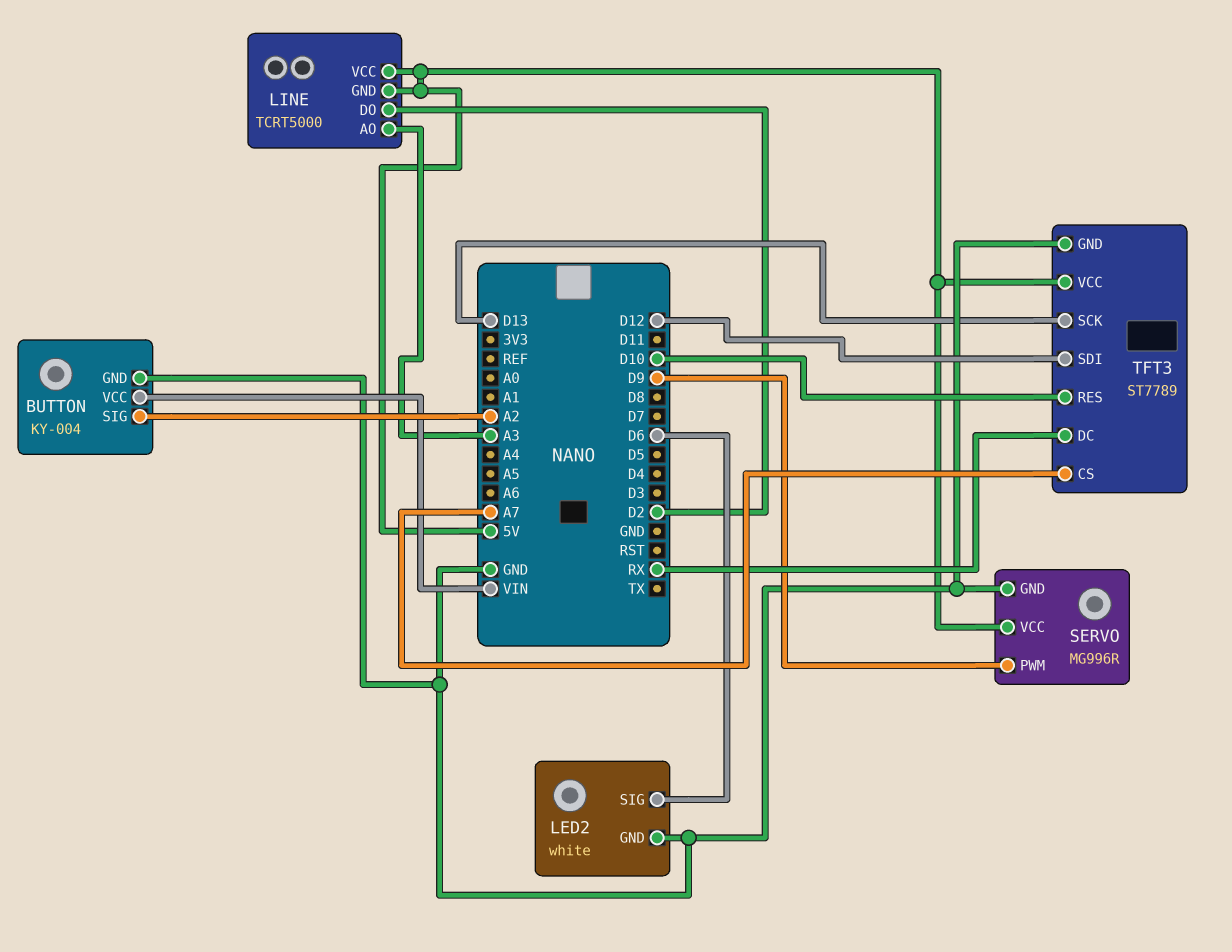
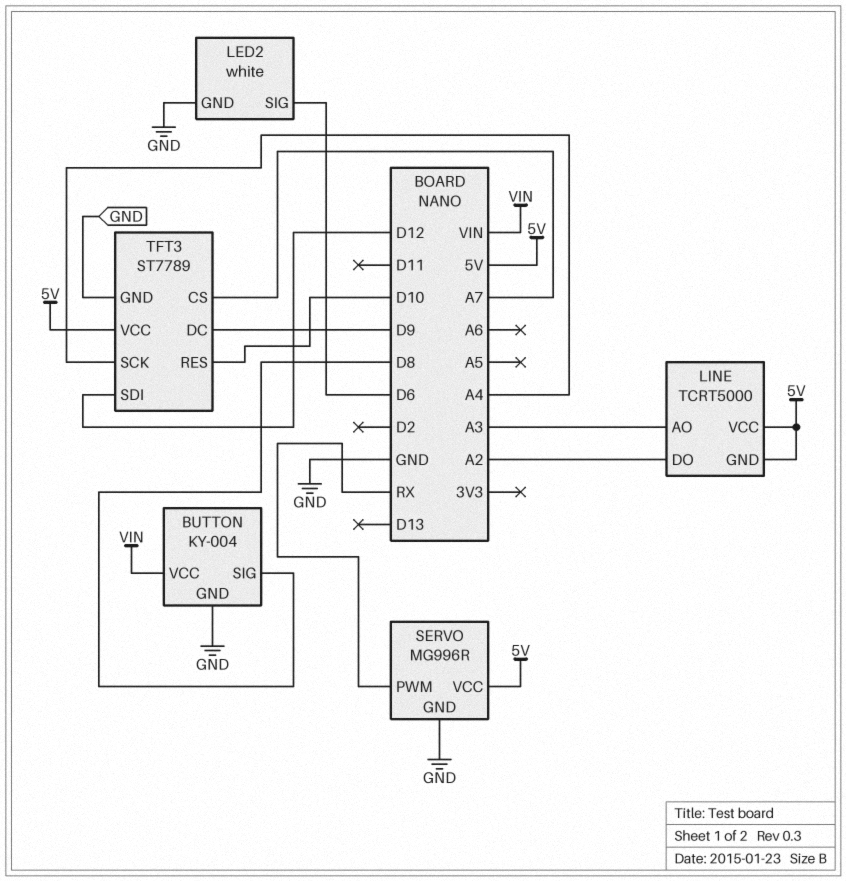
BUTTON pin SIG: A2 -> D8
LINE pin DO: D2 -> A2
SERVO pin PWM: D9 -> RX
TFT3 pin DC: RX -> D9
TFT3 pin SCK: D13 -> A4

